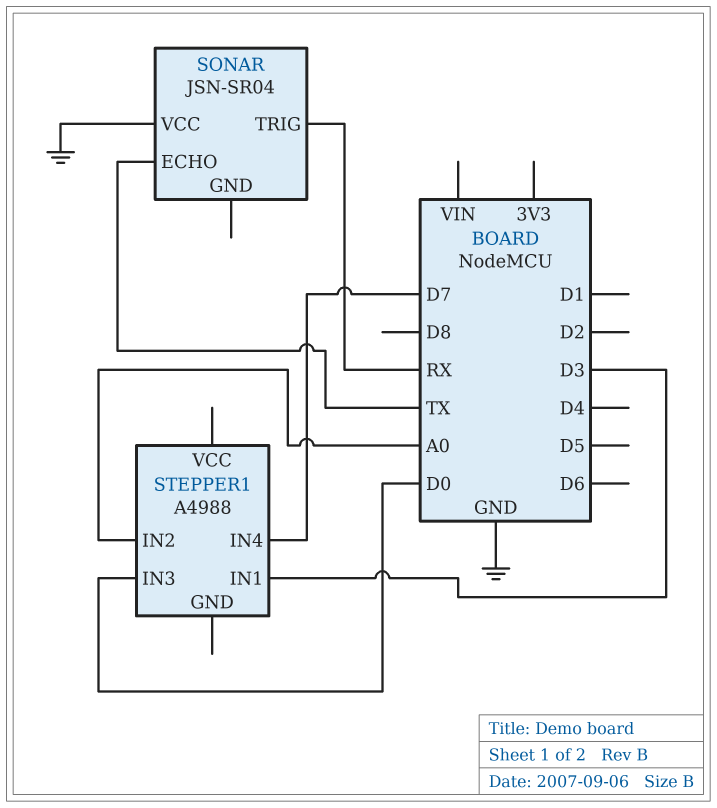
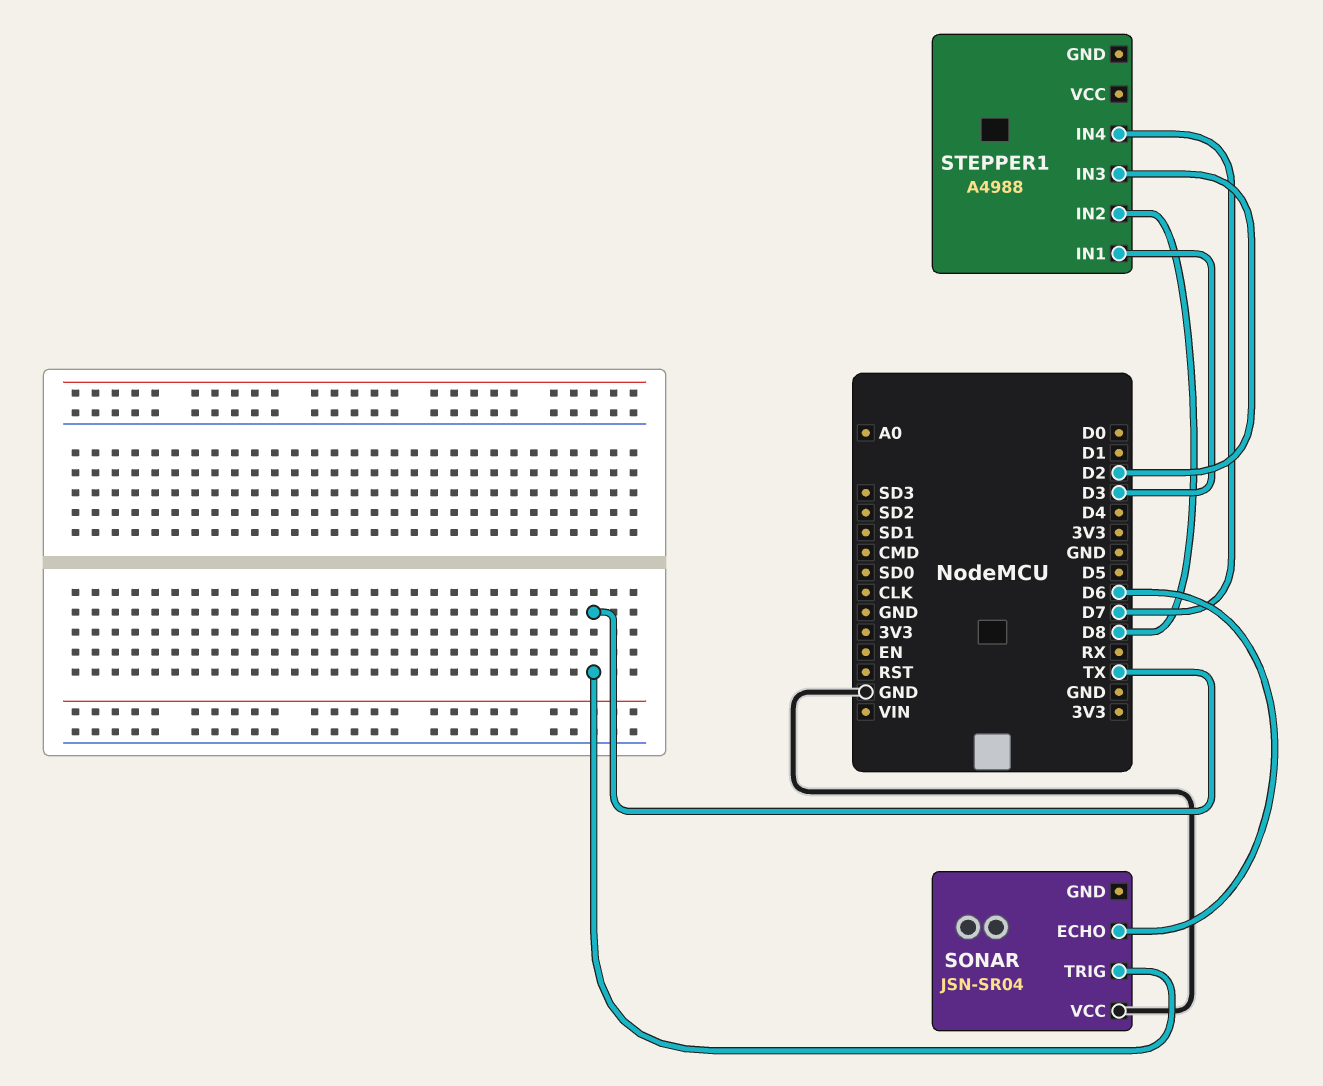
SONAR pin ECHO: TX -> D6
SONAR pin TRIG: RX -> TX
STEPPER1 pin IN2: A0 -> D8
STEPPER1 pin IN3: D0 -> D2

